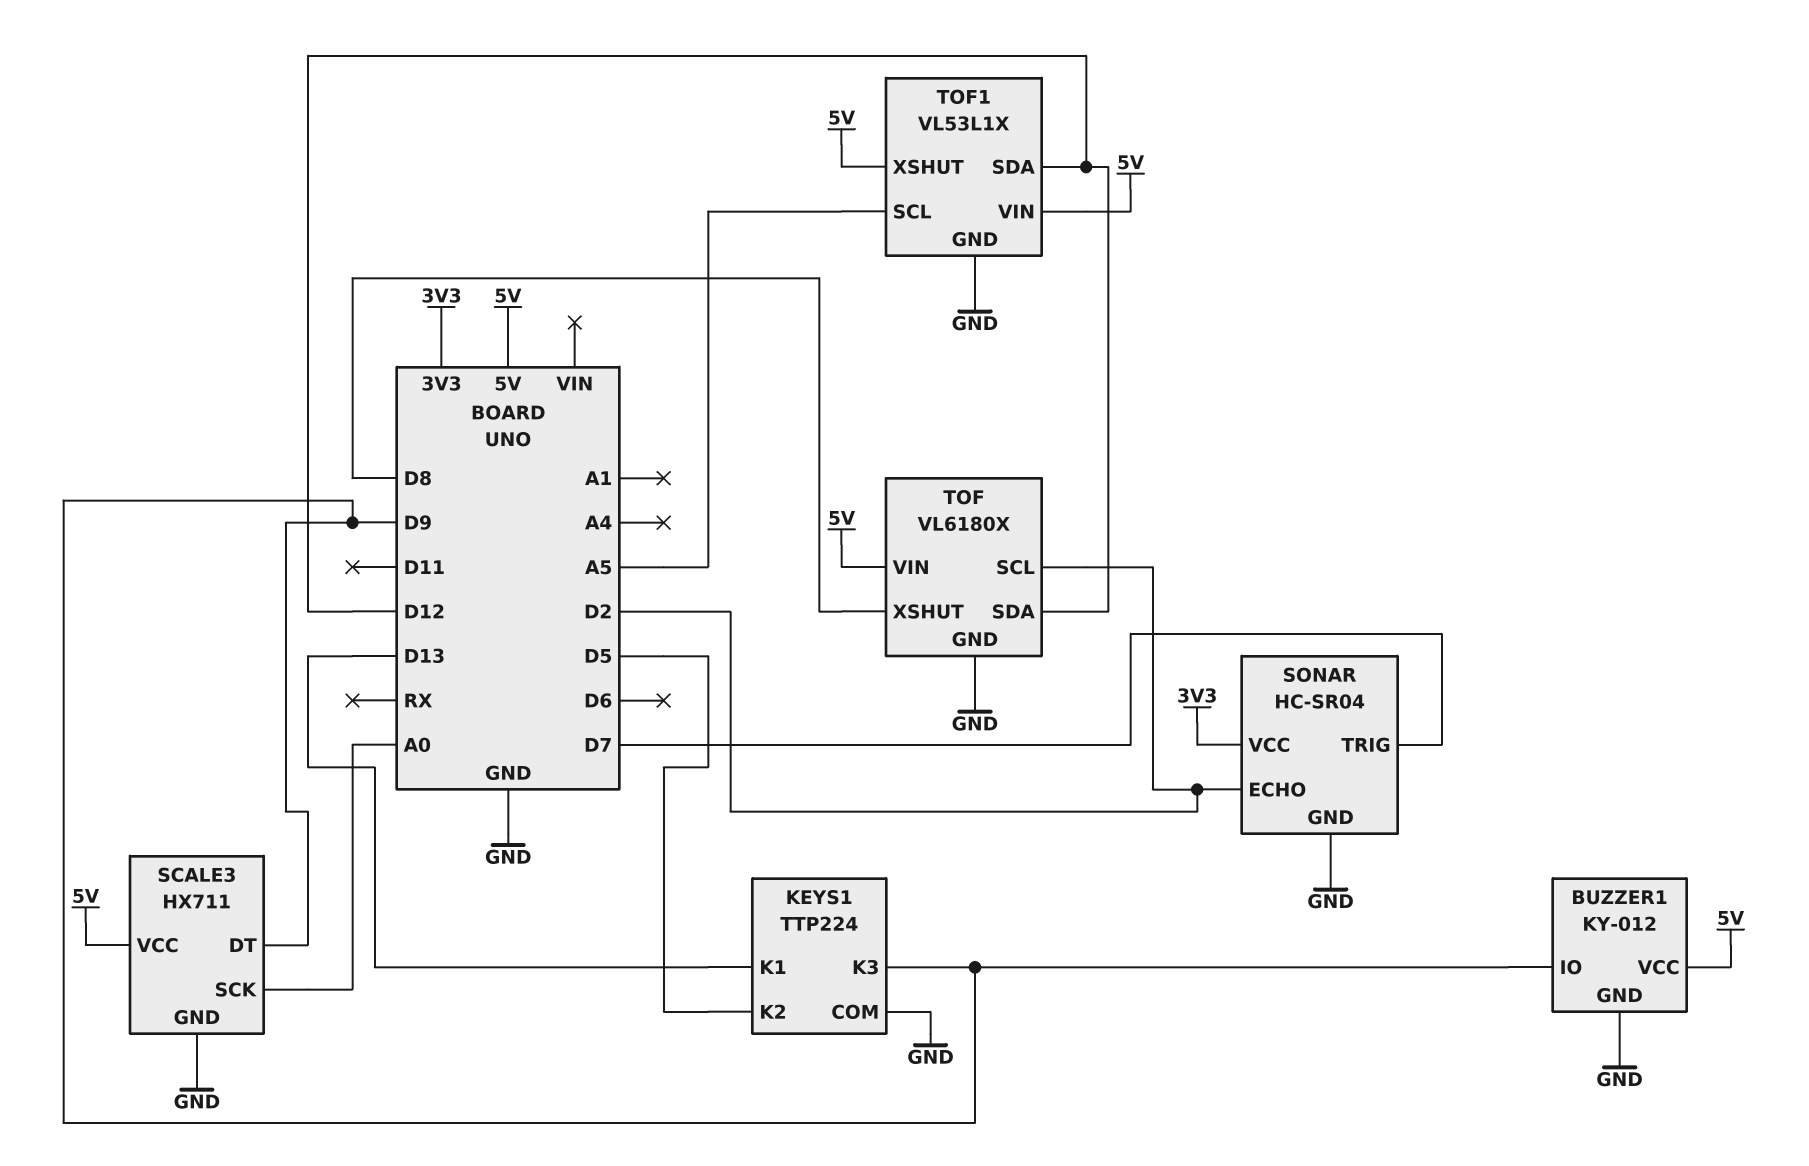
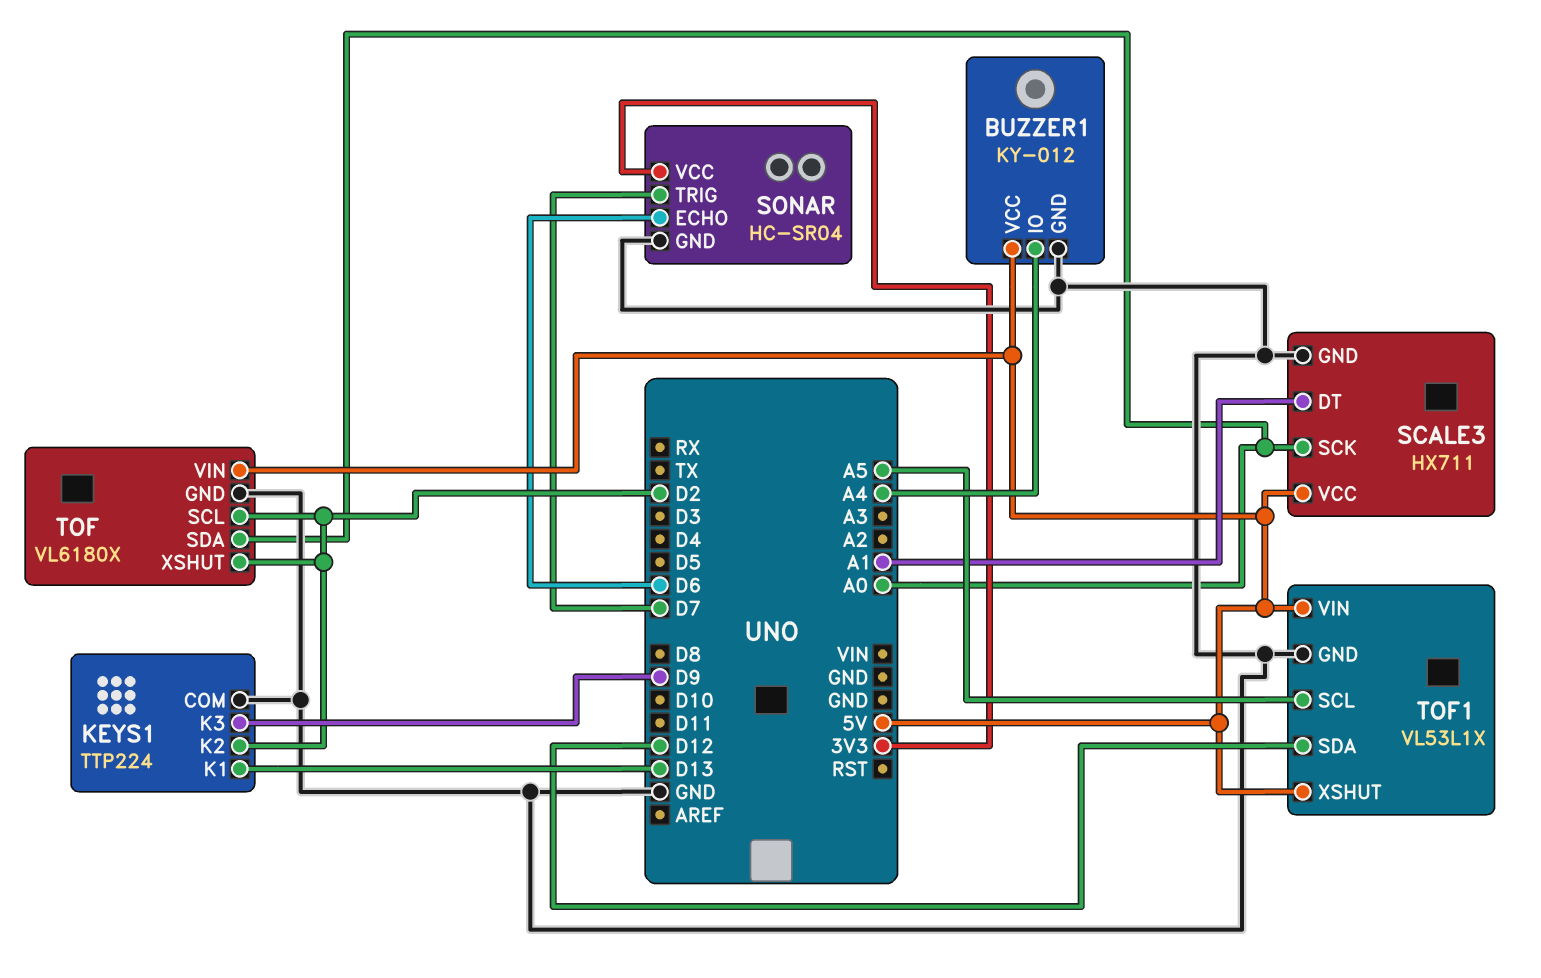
BUZZER1 pin IO: D9 -> A4
KEYS1 pin K2: D5 -> D2
SCALE3 pin DT: D9 -> A1
SONAR pin ECHO: D2 -> D6
TOF pin SDA: D12 -> A0
TOF pin XSHUT: D8 -> D2

